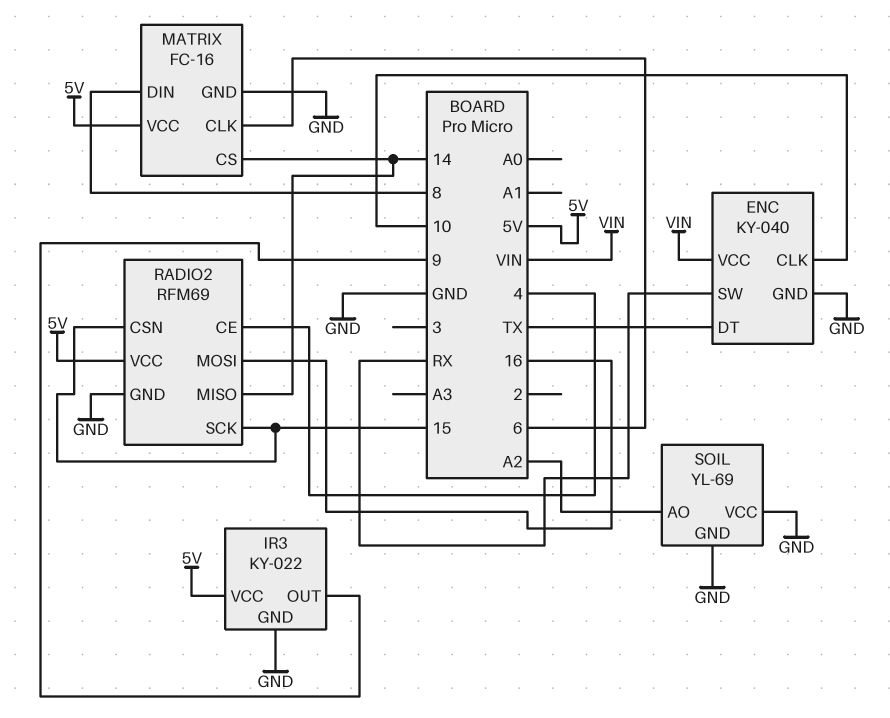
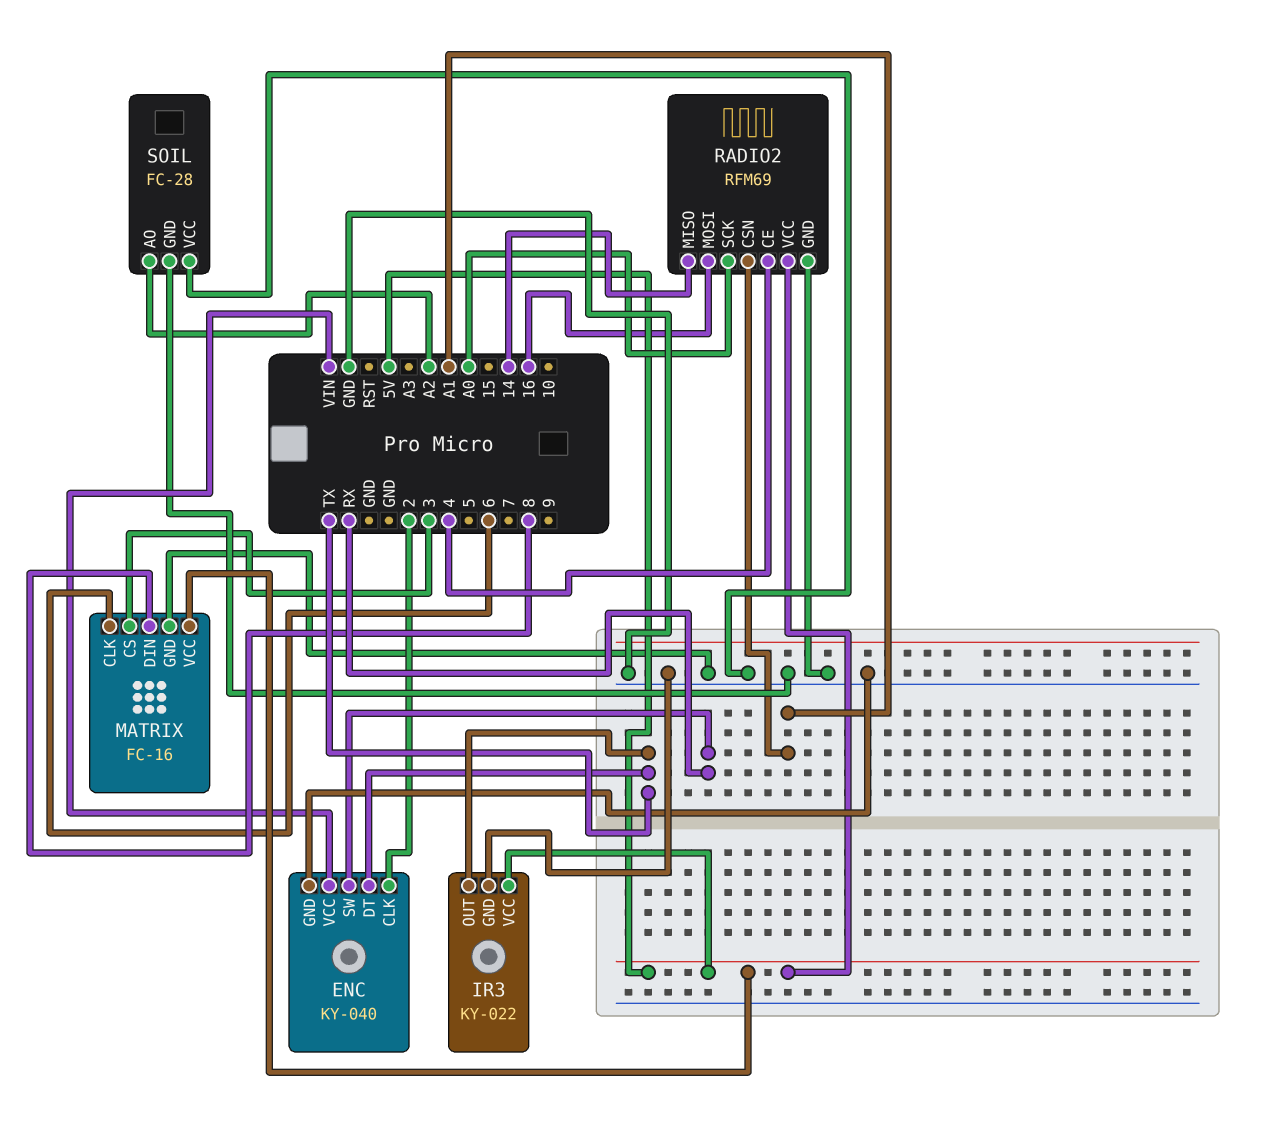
ENC pin CLK: 10 -> 2
IR3 pin OUT: 9 -> TX
MATRIX pin CS: 14 -> 3
RADIO2 pin CSN: 15 -> A1
RADIO2 pin SCK: 15 -> A0
SOIL: YL-69 -> FC-28

